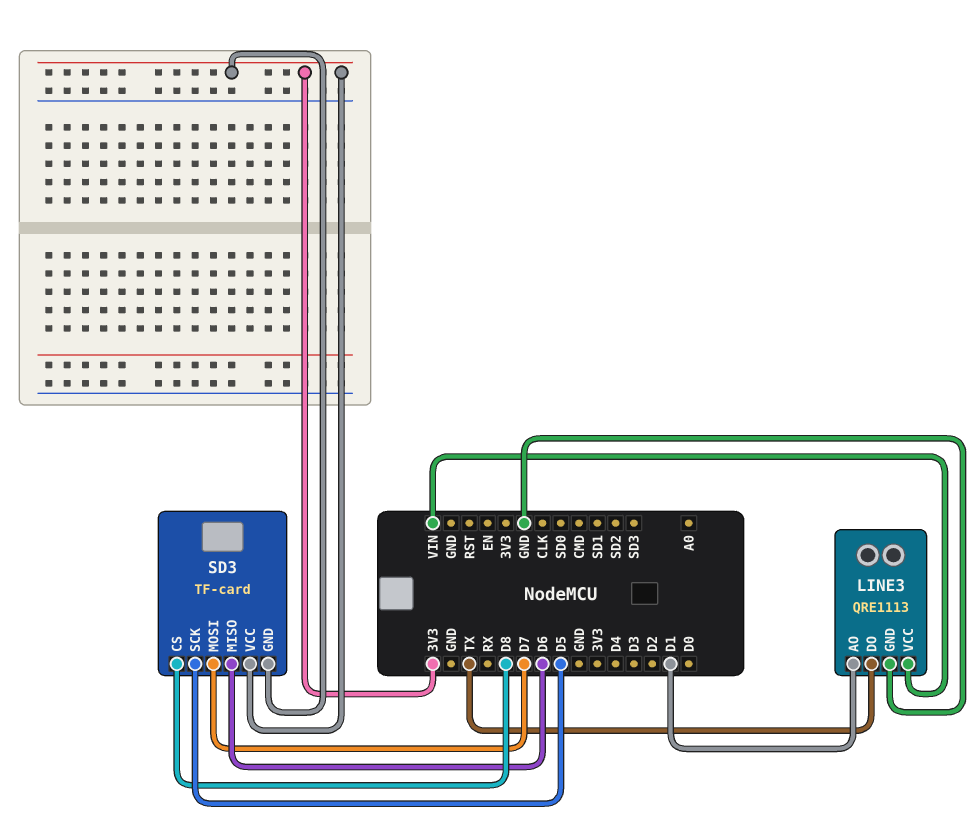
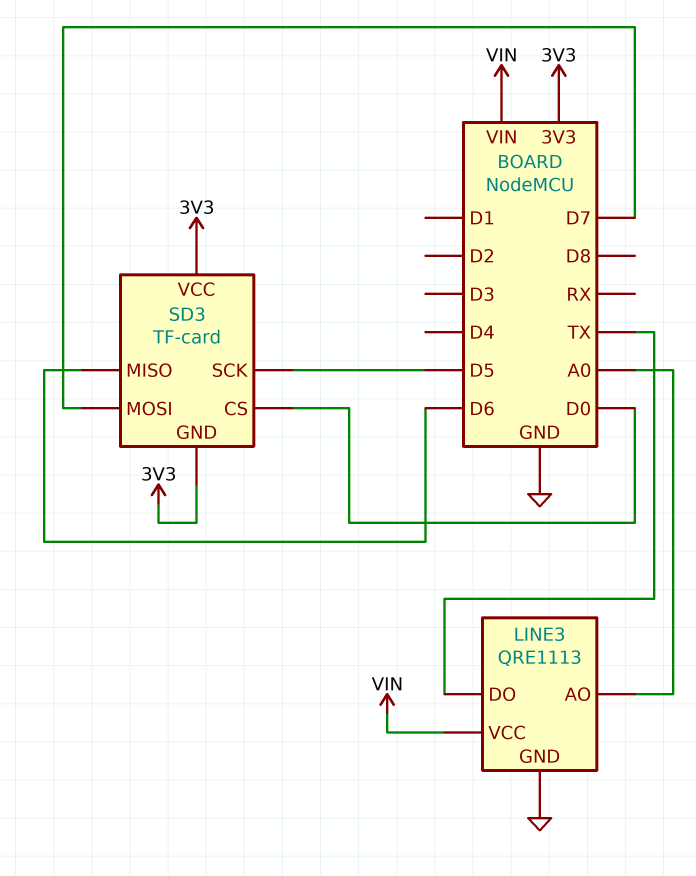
LINE3 pin AO: D1 -> A0
SD3 pin CS: D8 -> D0

